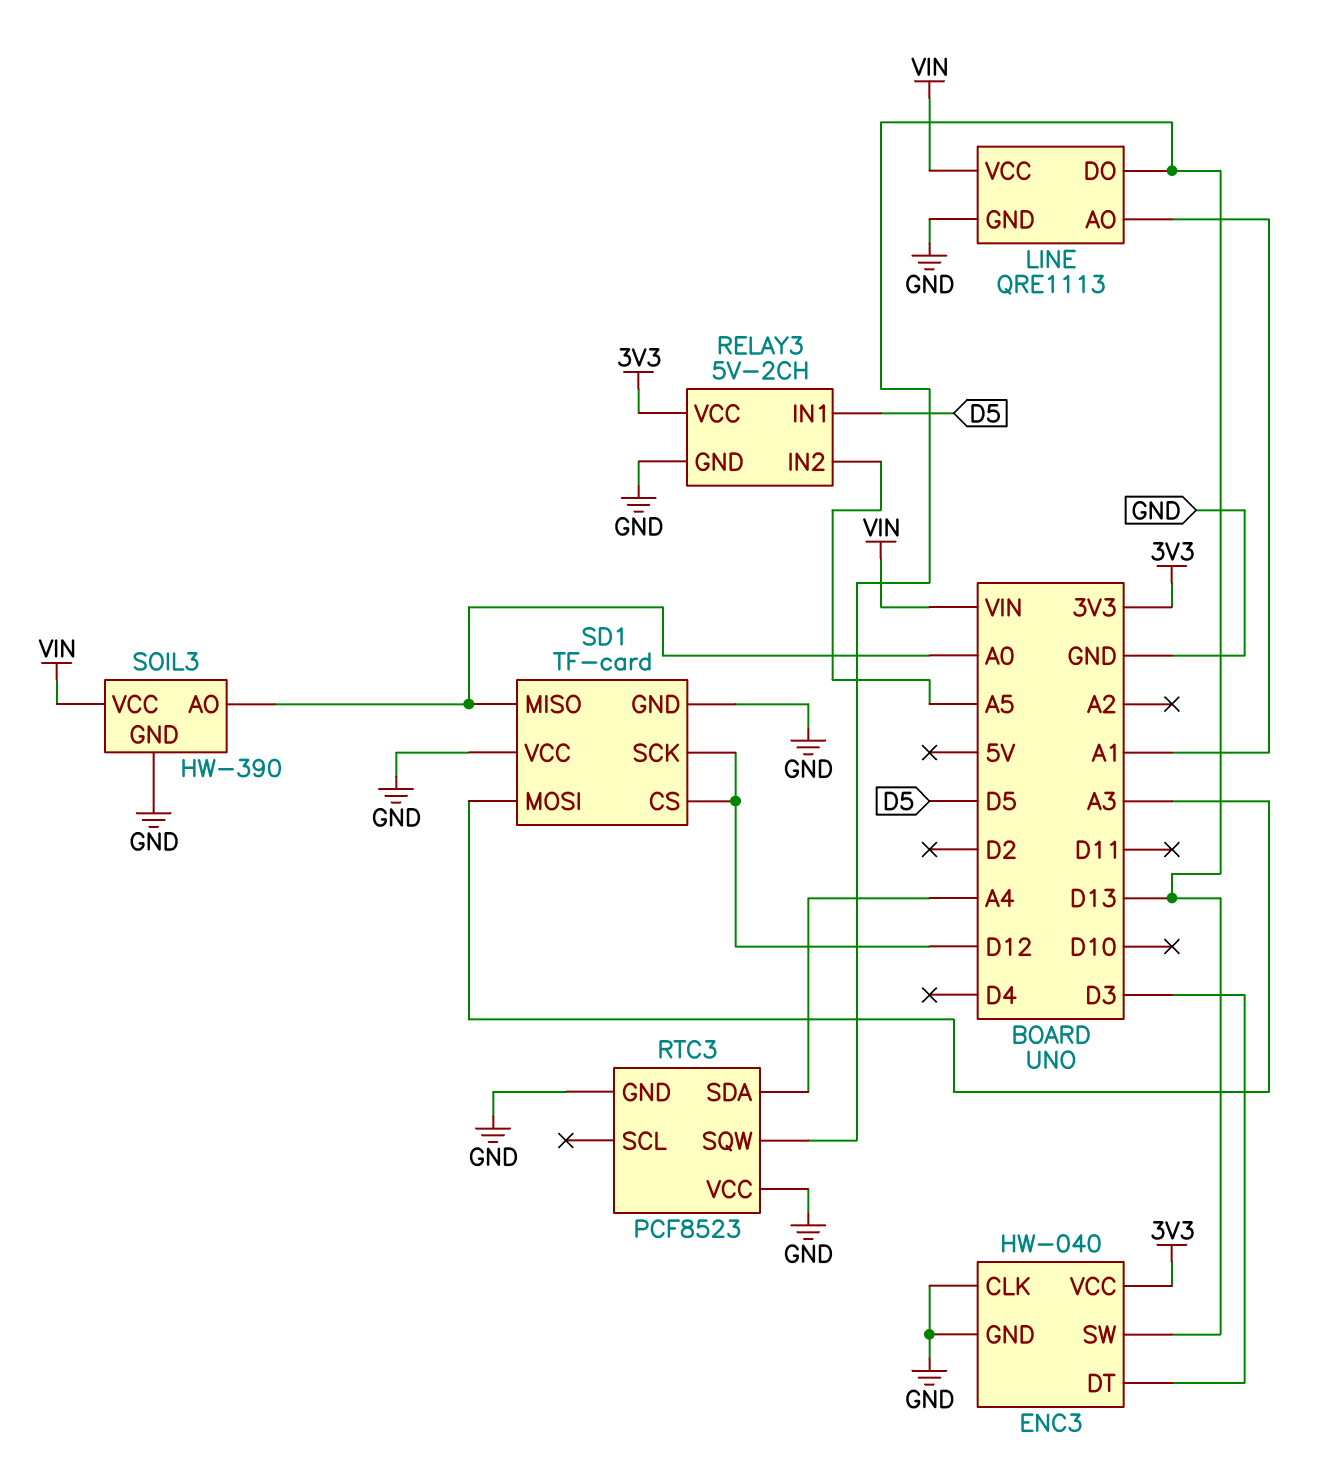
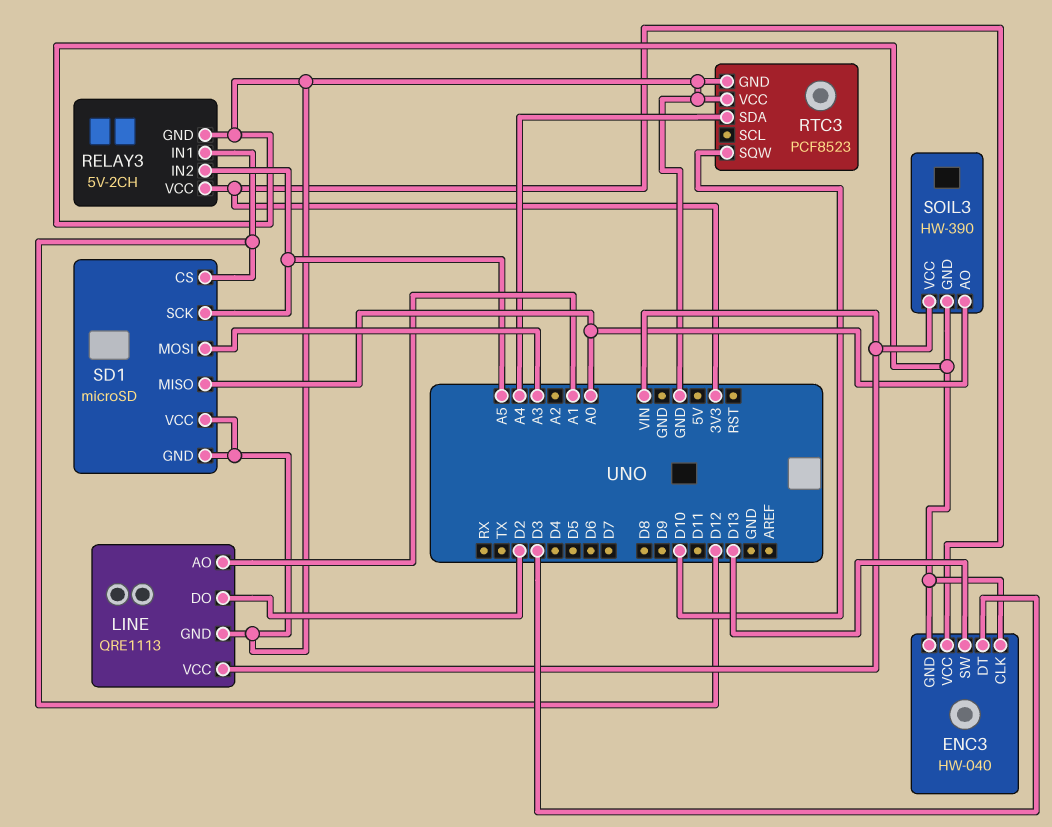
LINE pin DO: D13 -> D2
RELAY3 pin IN1: D5 -> D12
RTC3 pin SQW: D13 -> D10
SD1: TF-card -> microSD
SD1 pin SCK: D12 -> A5

